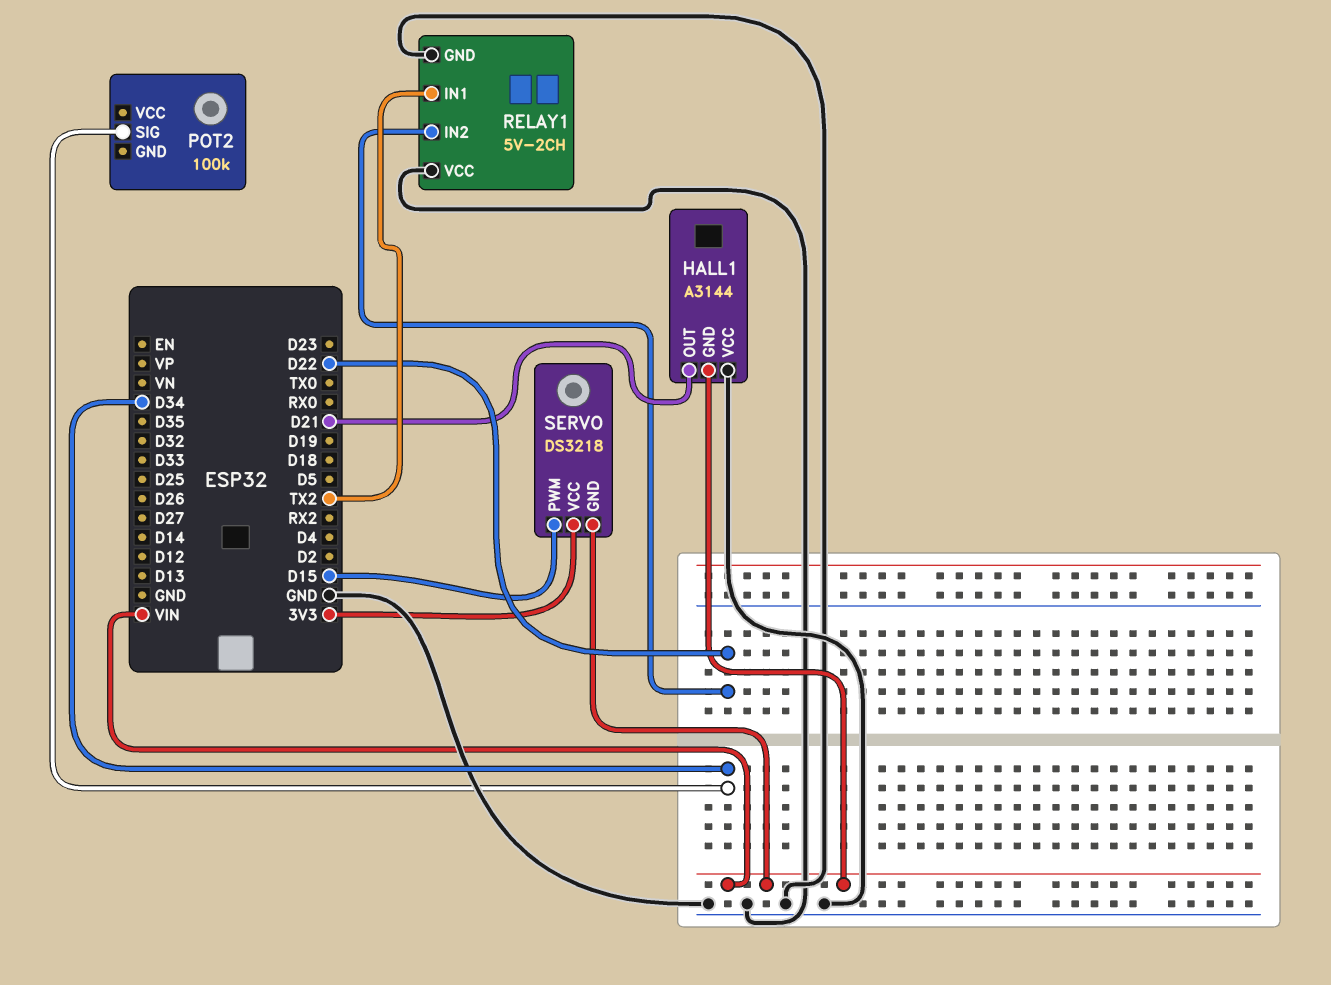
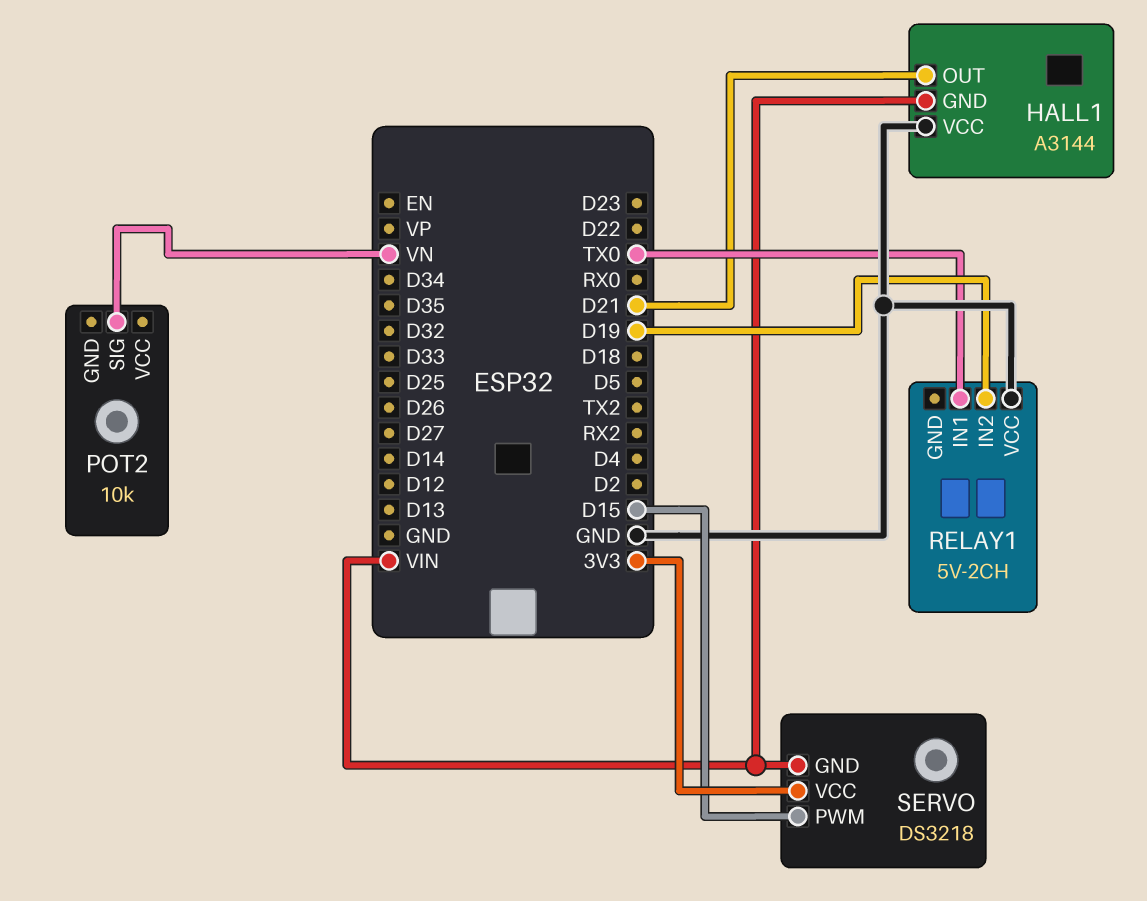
POT2: 100k -> 10k
POT2 pin SIG: D34 -> VN
RELAY1 pin GND: GND -> none
RELAY1 pin IN1: TX2 -> TX0
RELAY1 pin IN2: D22 -> D19

